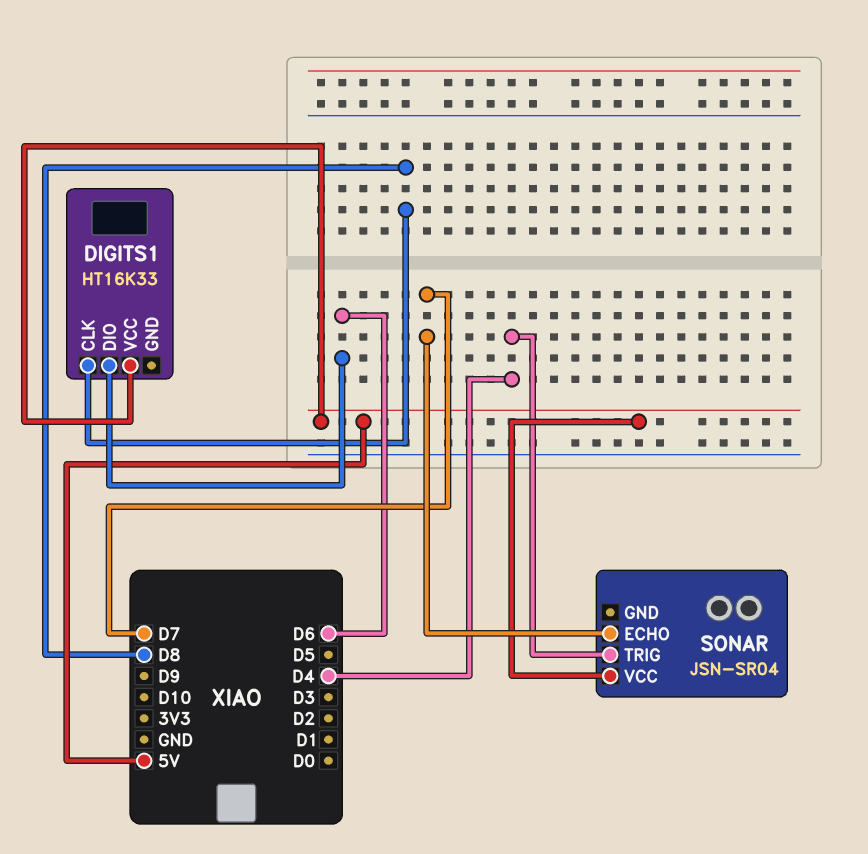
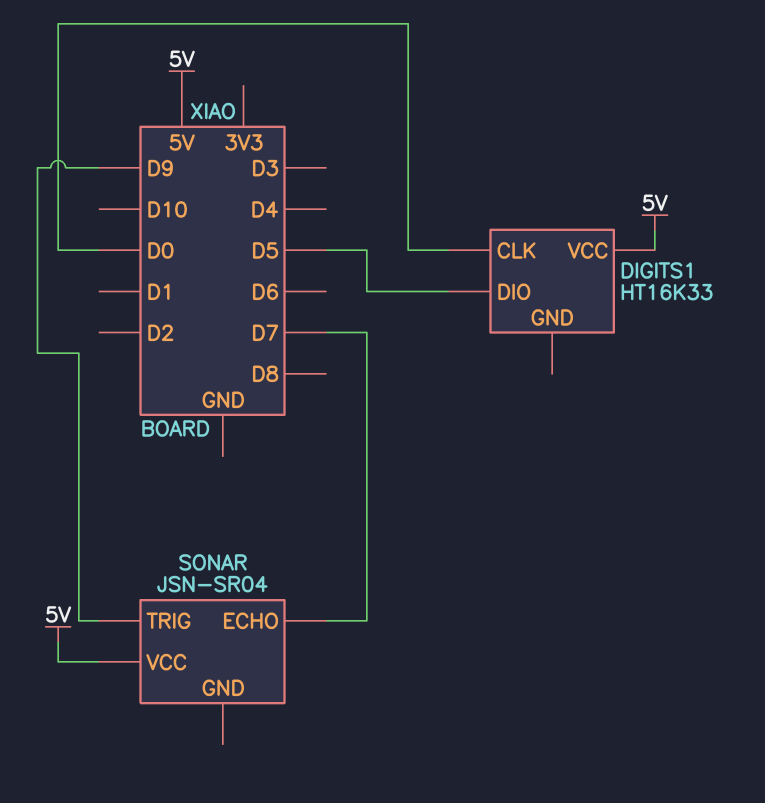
DIGITS1 pin CLK: D8 -> D0
DIGITS1 pin DIO: D6 -> D5
SONAR pin TRIG: D4 -> D9

